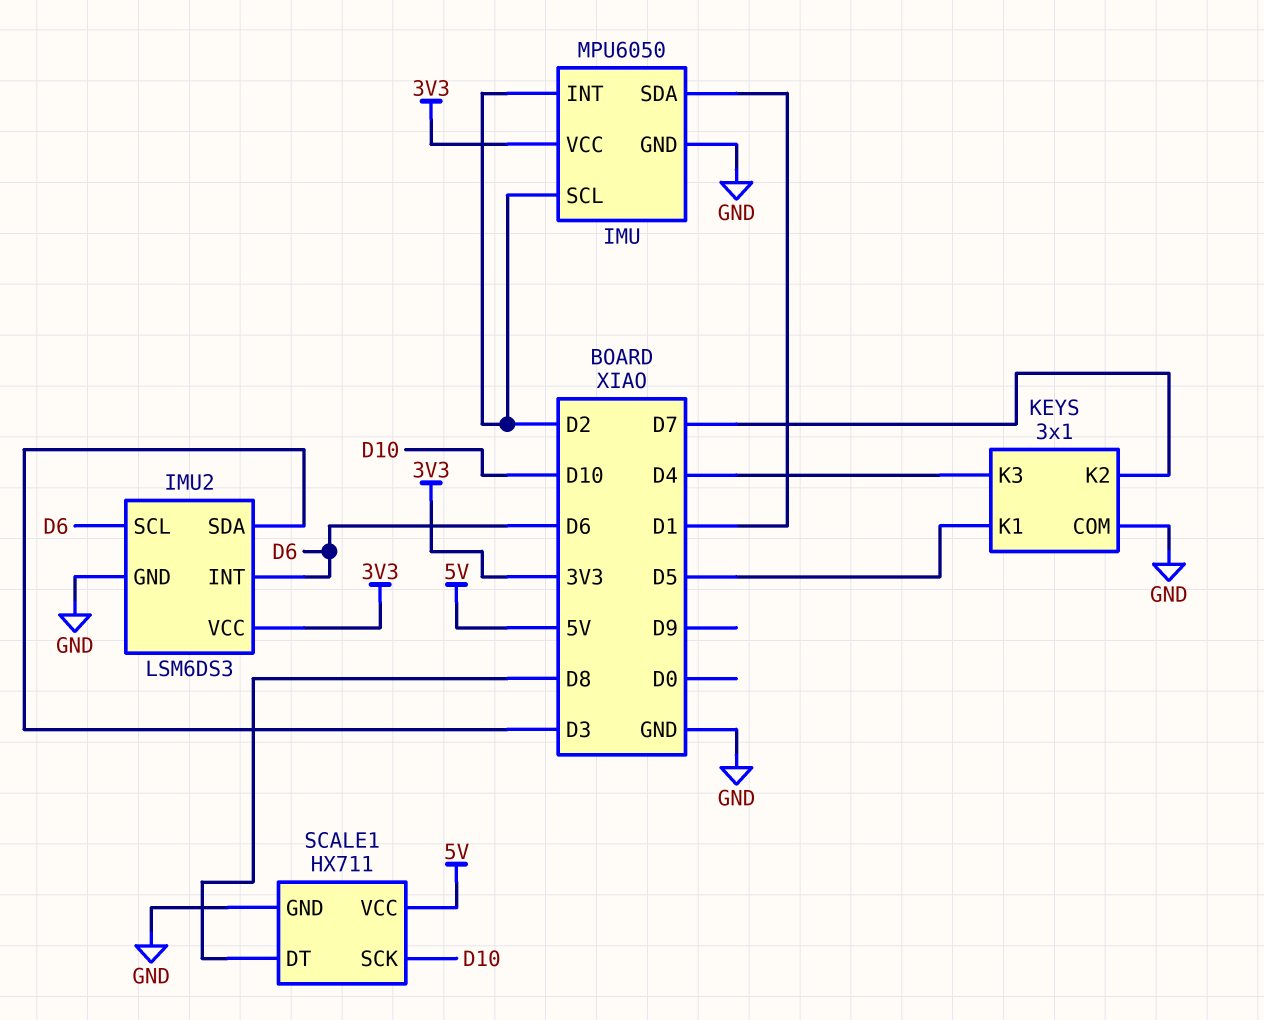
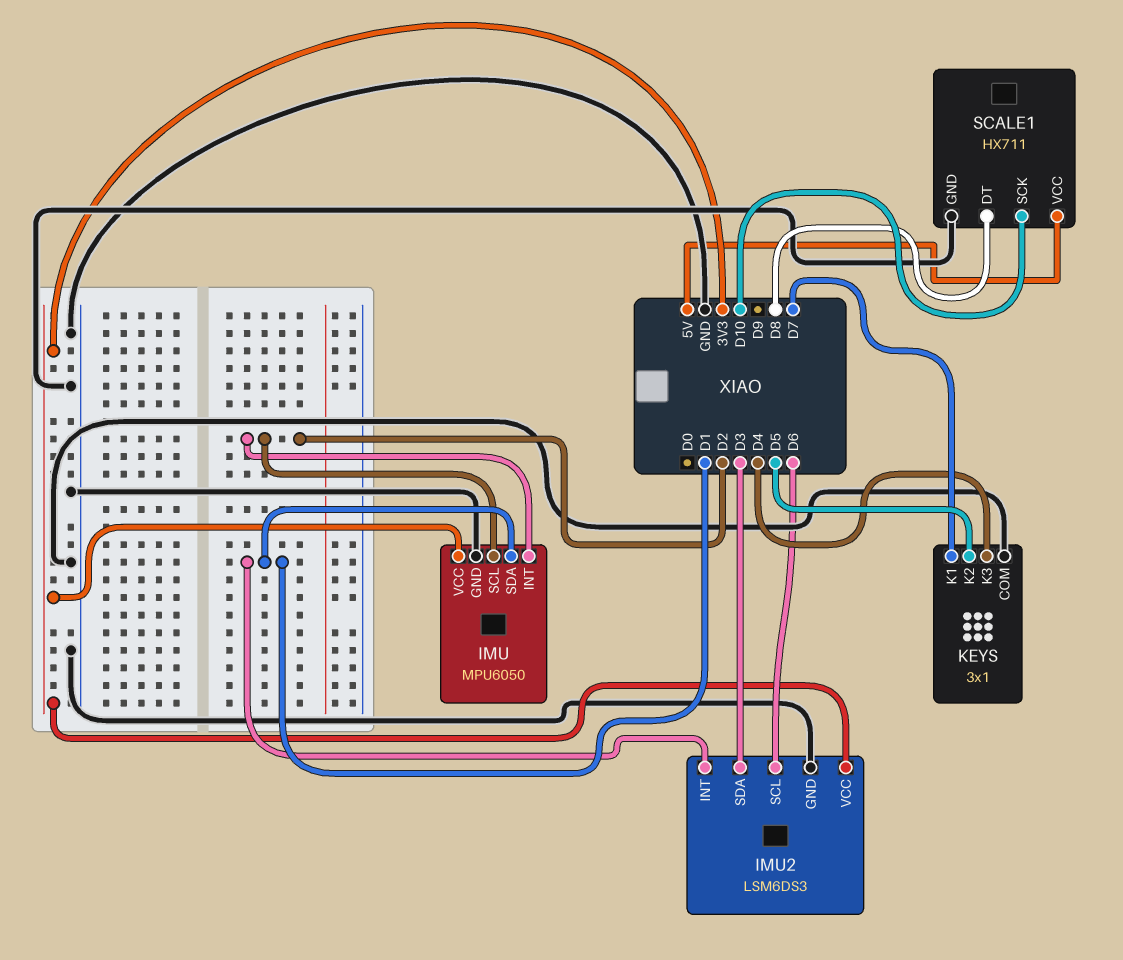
IMU2 pin INT: D6 -> D1
KEYS pin K1: D5 -> D7
KEYS pin K2: D7 -> D5

